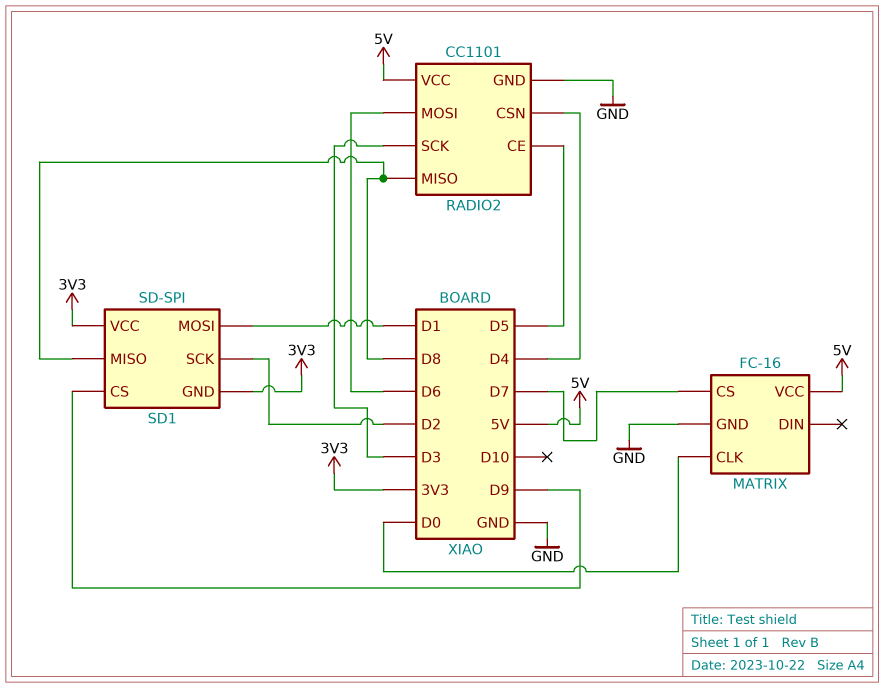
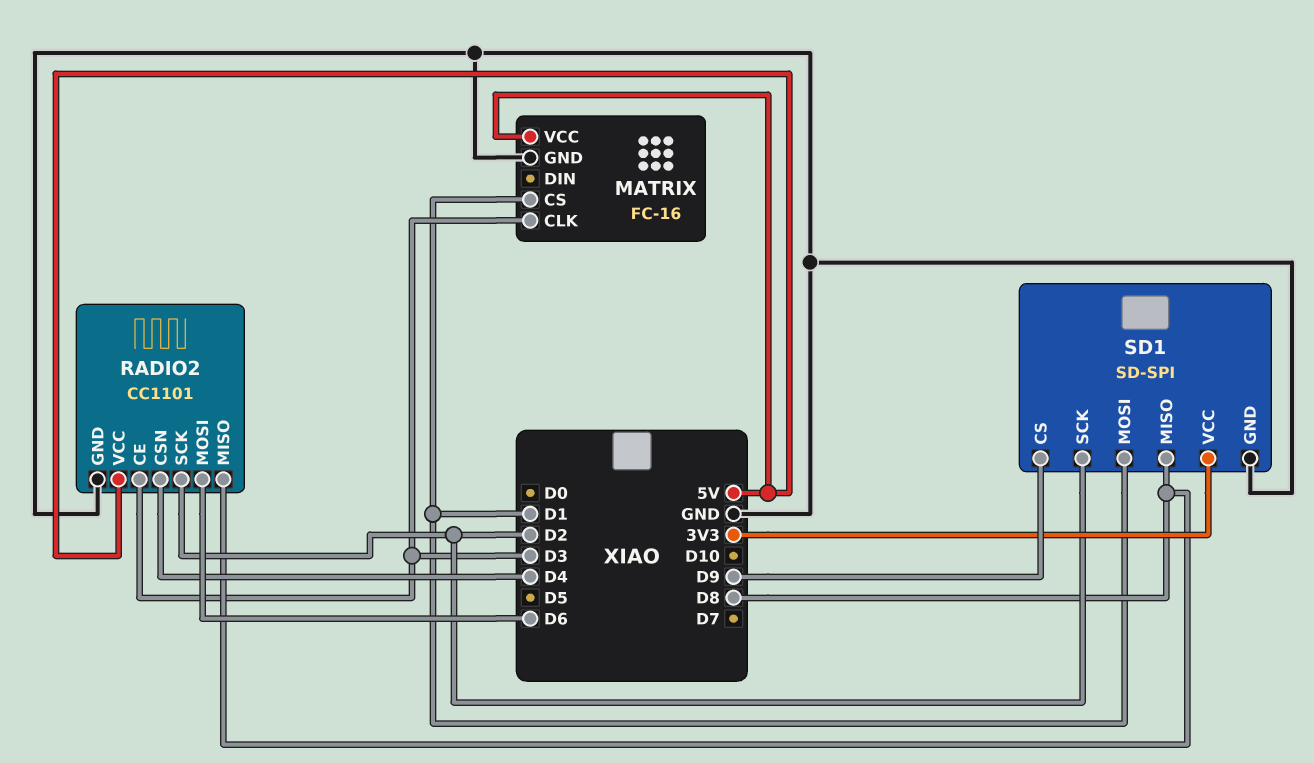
MATRIX pin CLK: D0 -> D3
MATRIX pin CS: D7 -> D1
RADIO2 pin CE: D5 -> D3
RADIO2 pin SCK: D3 -> D2
SD1 pin GND: 3V3 -> GND

